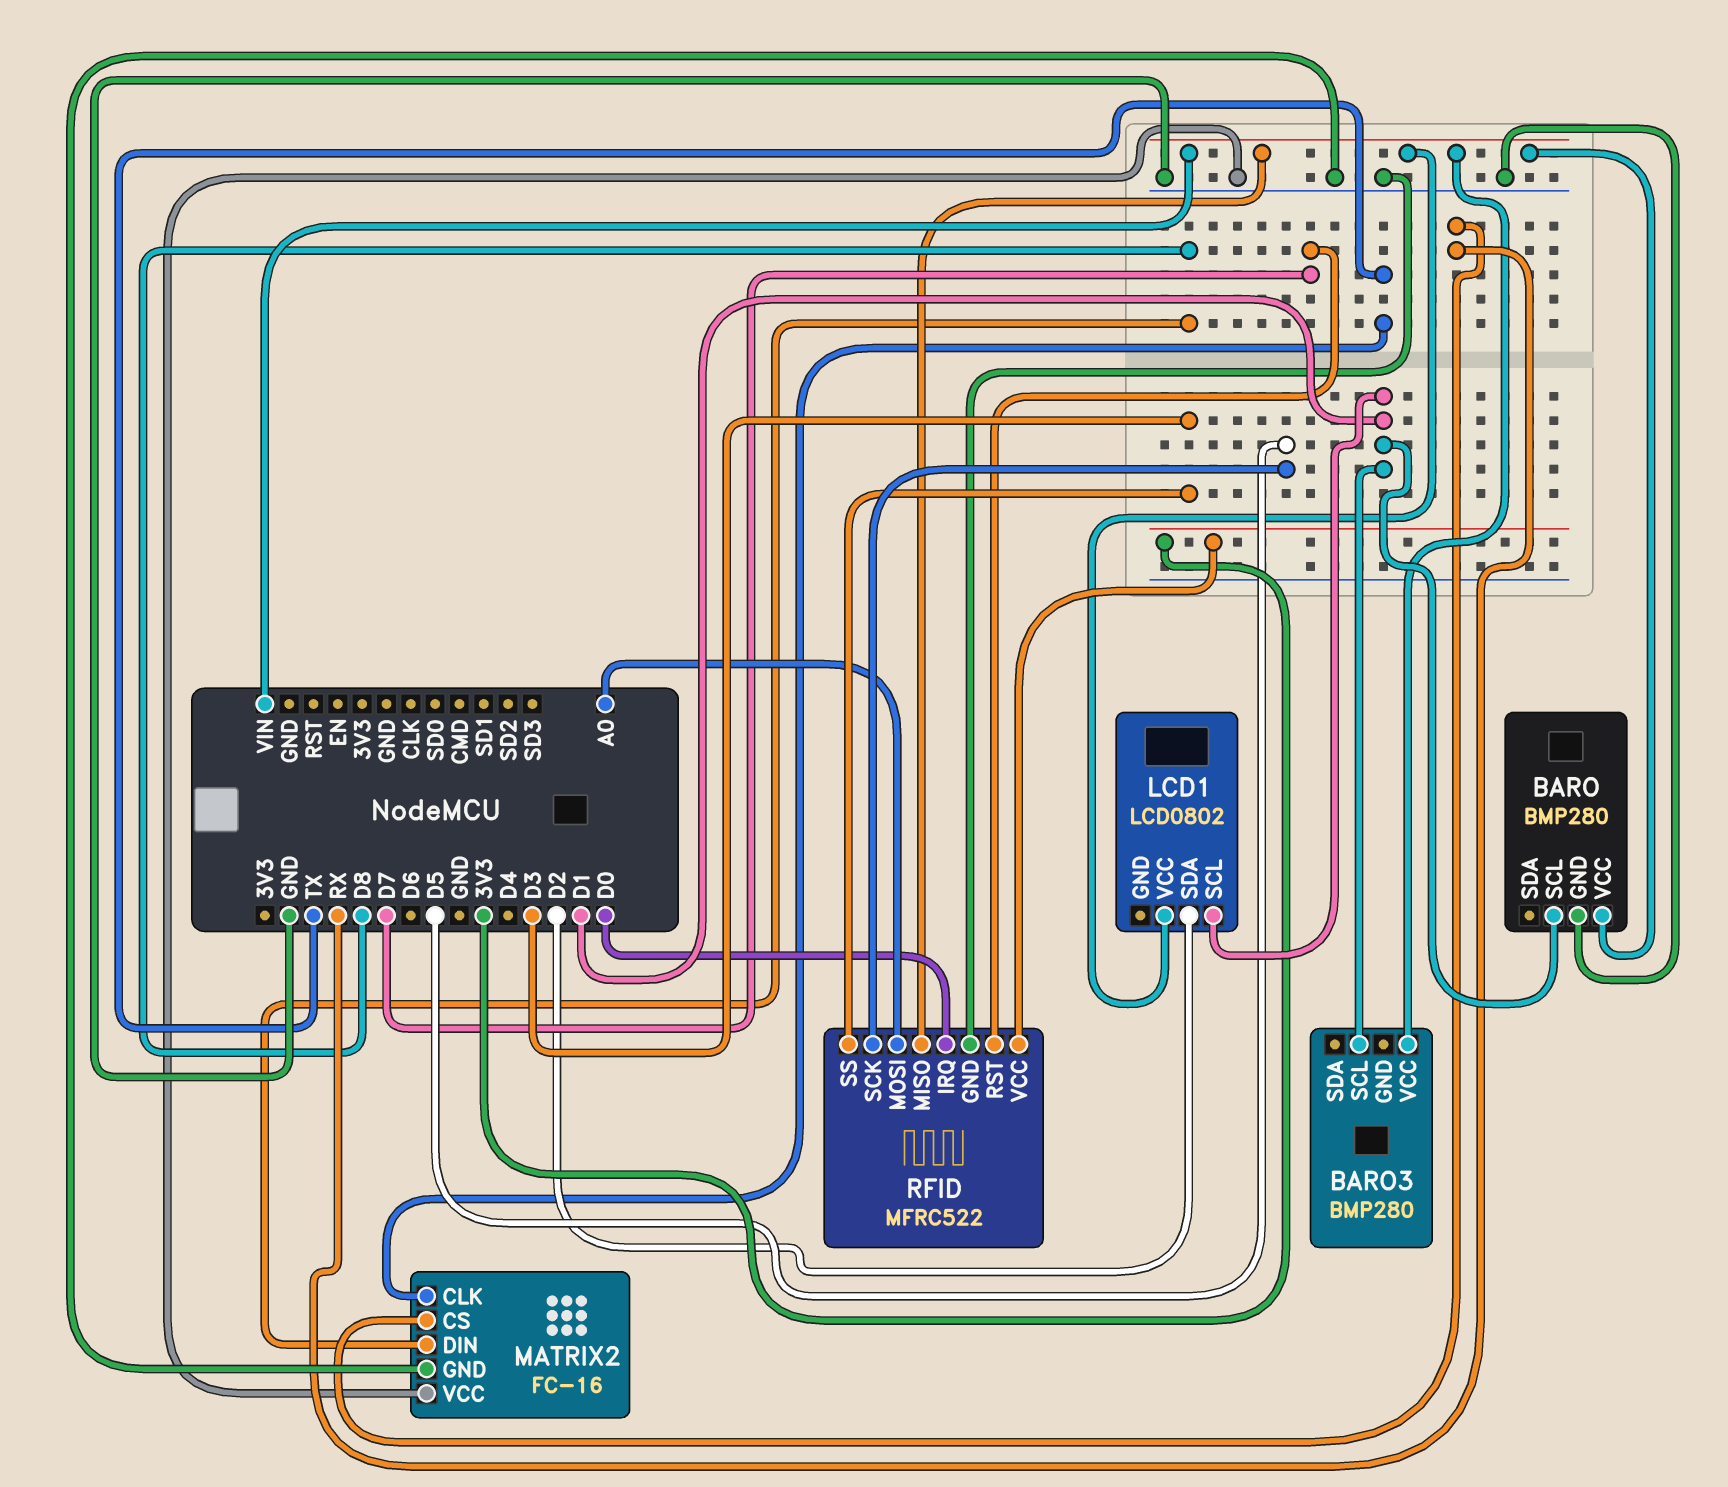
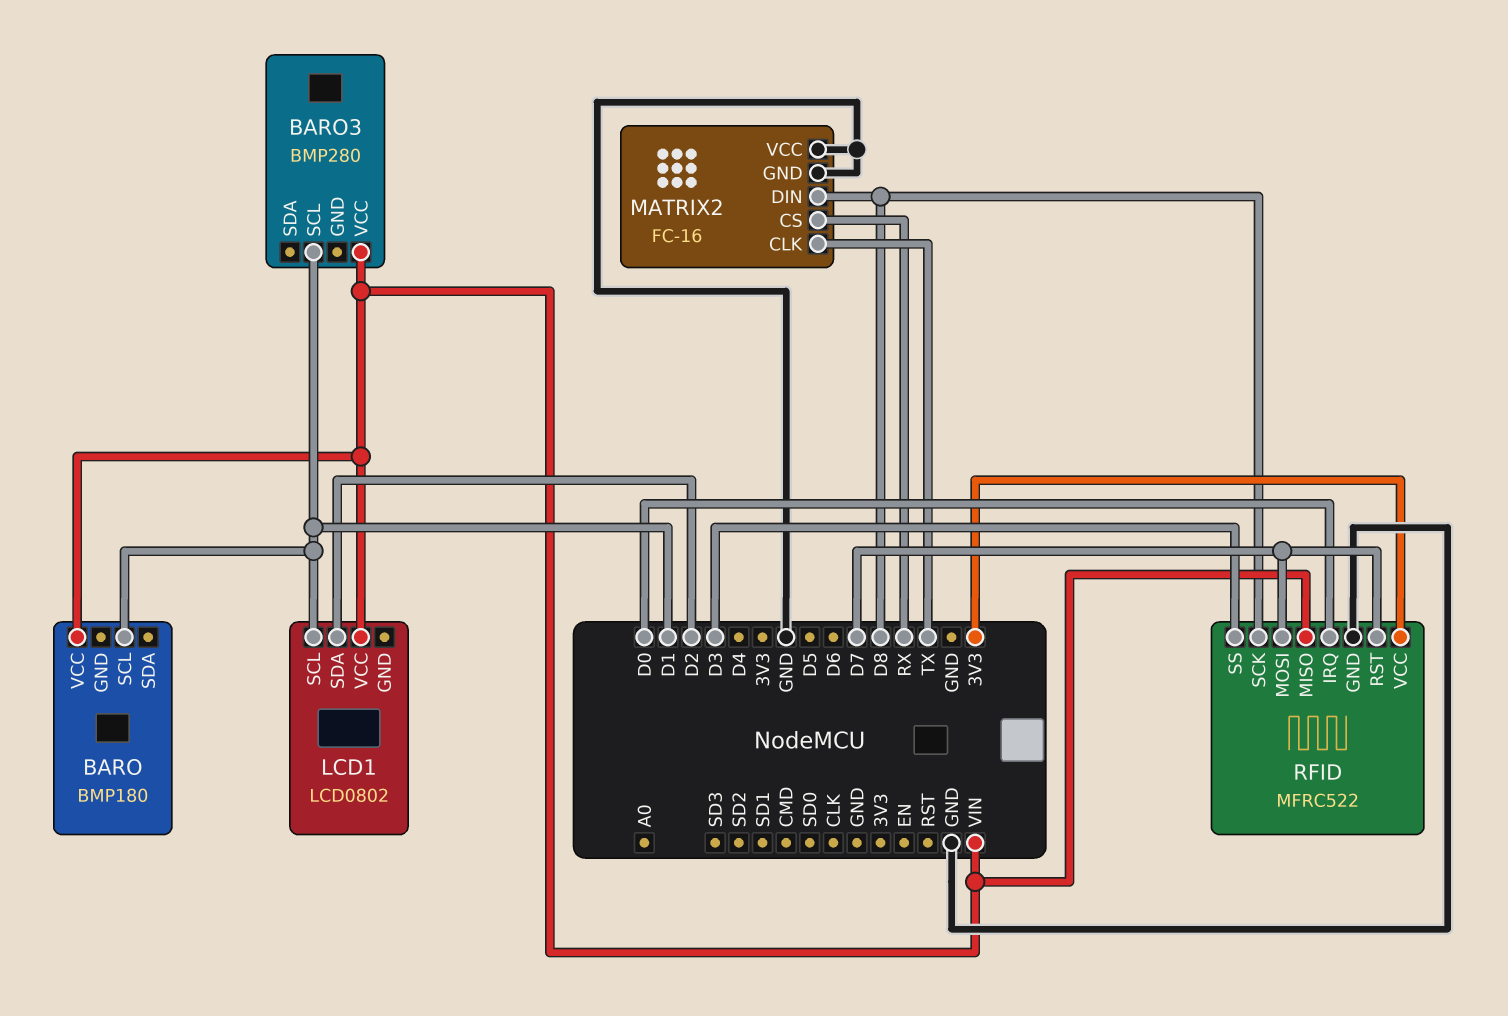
BARO: BMP280 -> BMP180
BARO pin GND: GND -> none
RFID pin MOSI: A0 -> D7
RFID pin SCK: D5 -> D8

